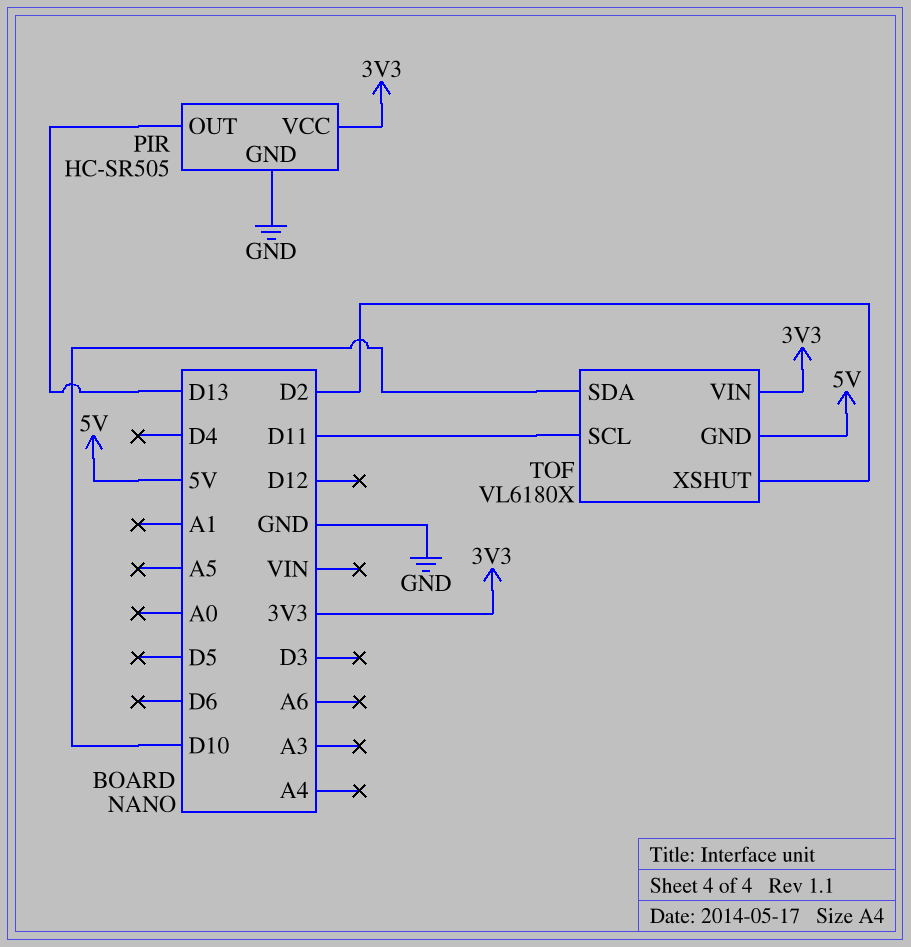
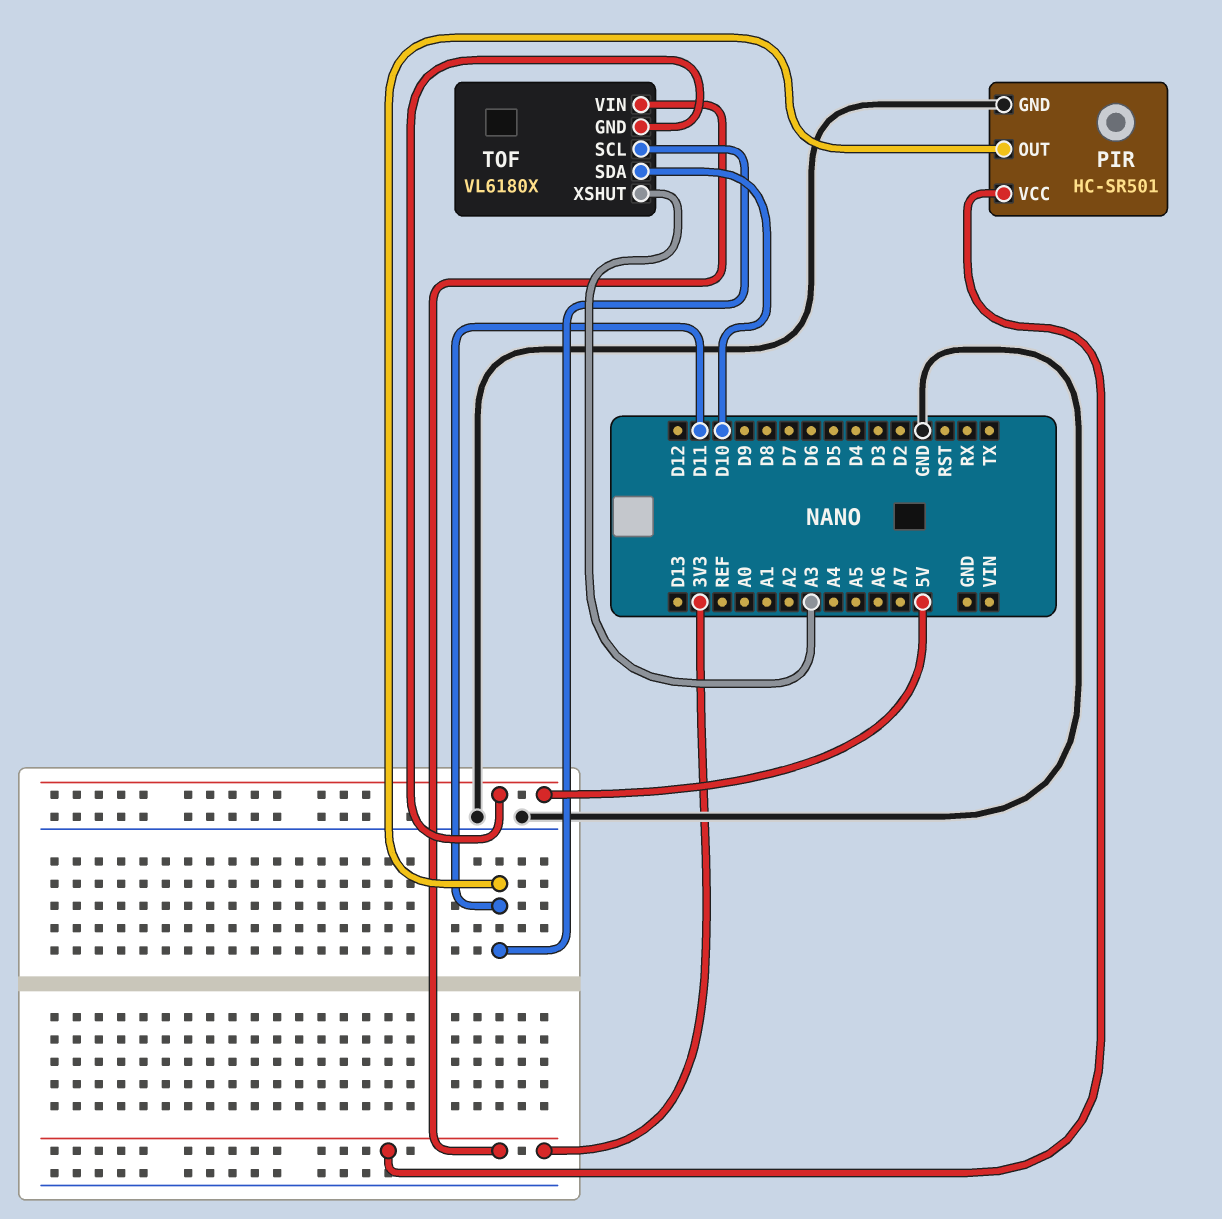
PIR: HC-SR505 -> HC-SR501
PIR pin OUT: D13 -> D11
TOF pin XSHUT: D2 -> A3

